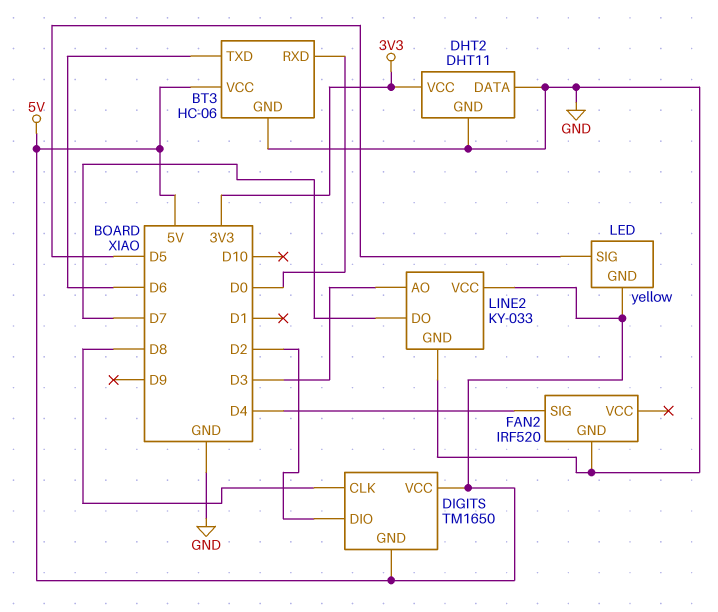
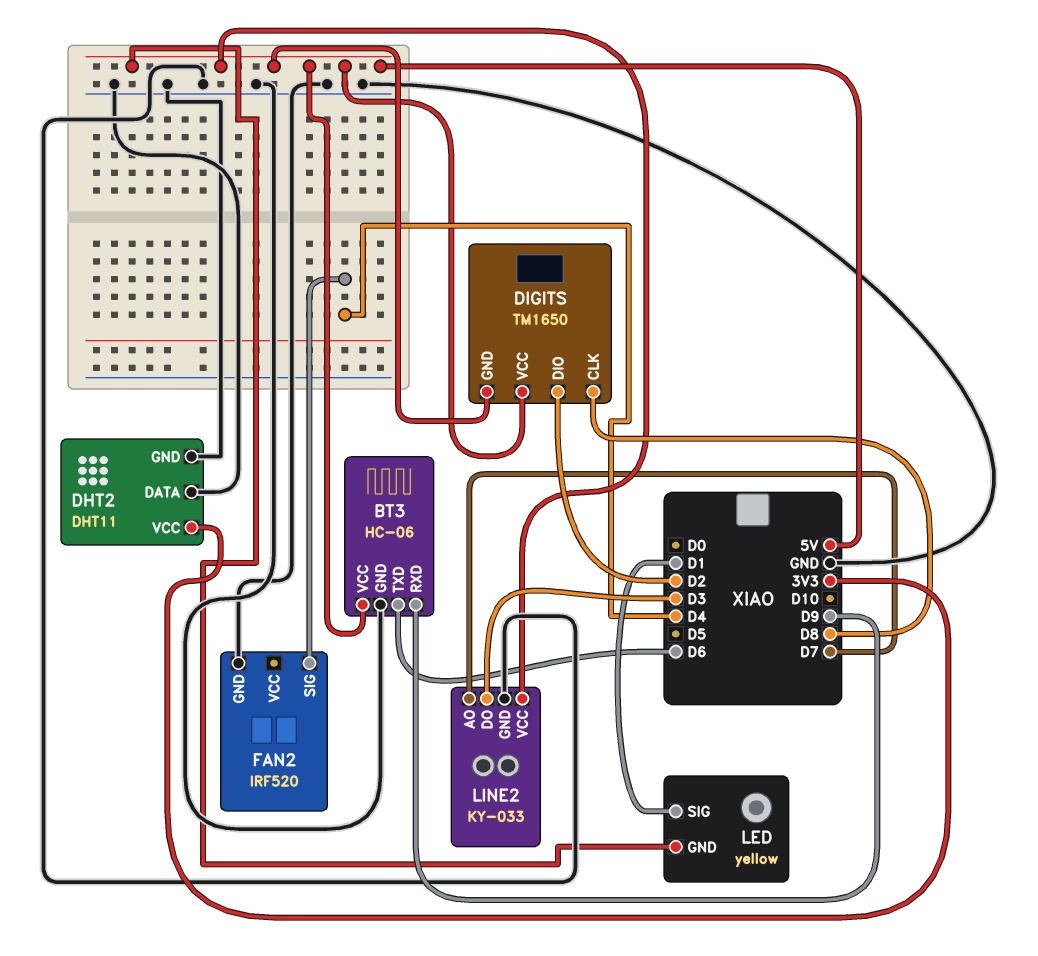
BT3 pin RXD: D0 -> D9
LED pin SIG: D5 -> D1
LINE2 pin AO: D3 -> D7
LINE2 pin DO: D7 -> D3

